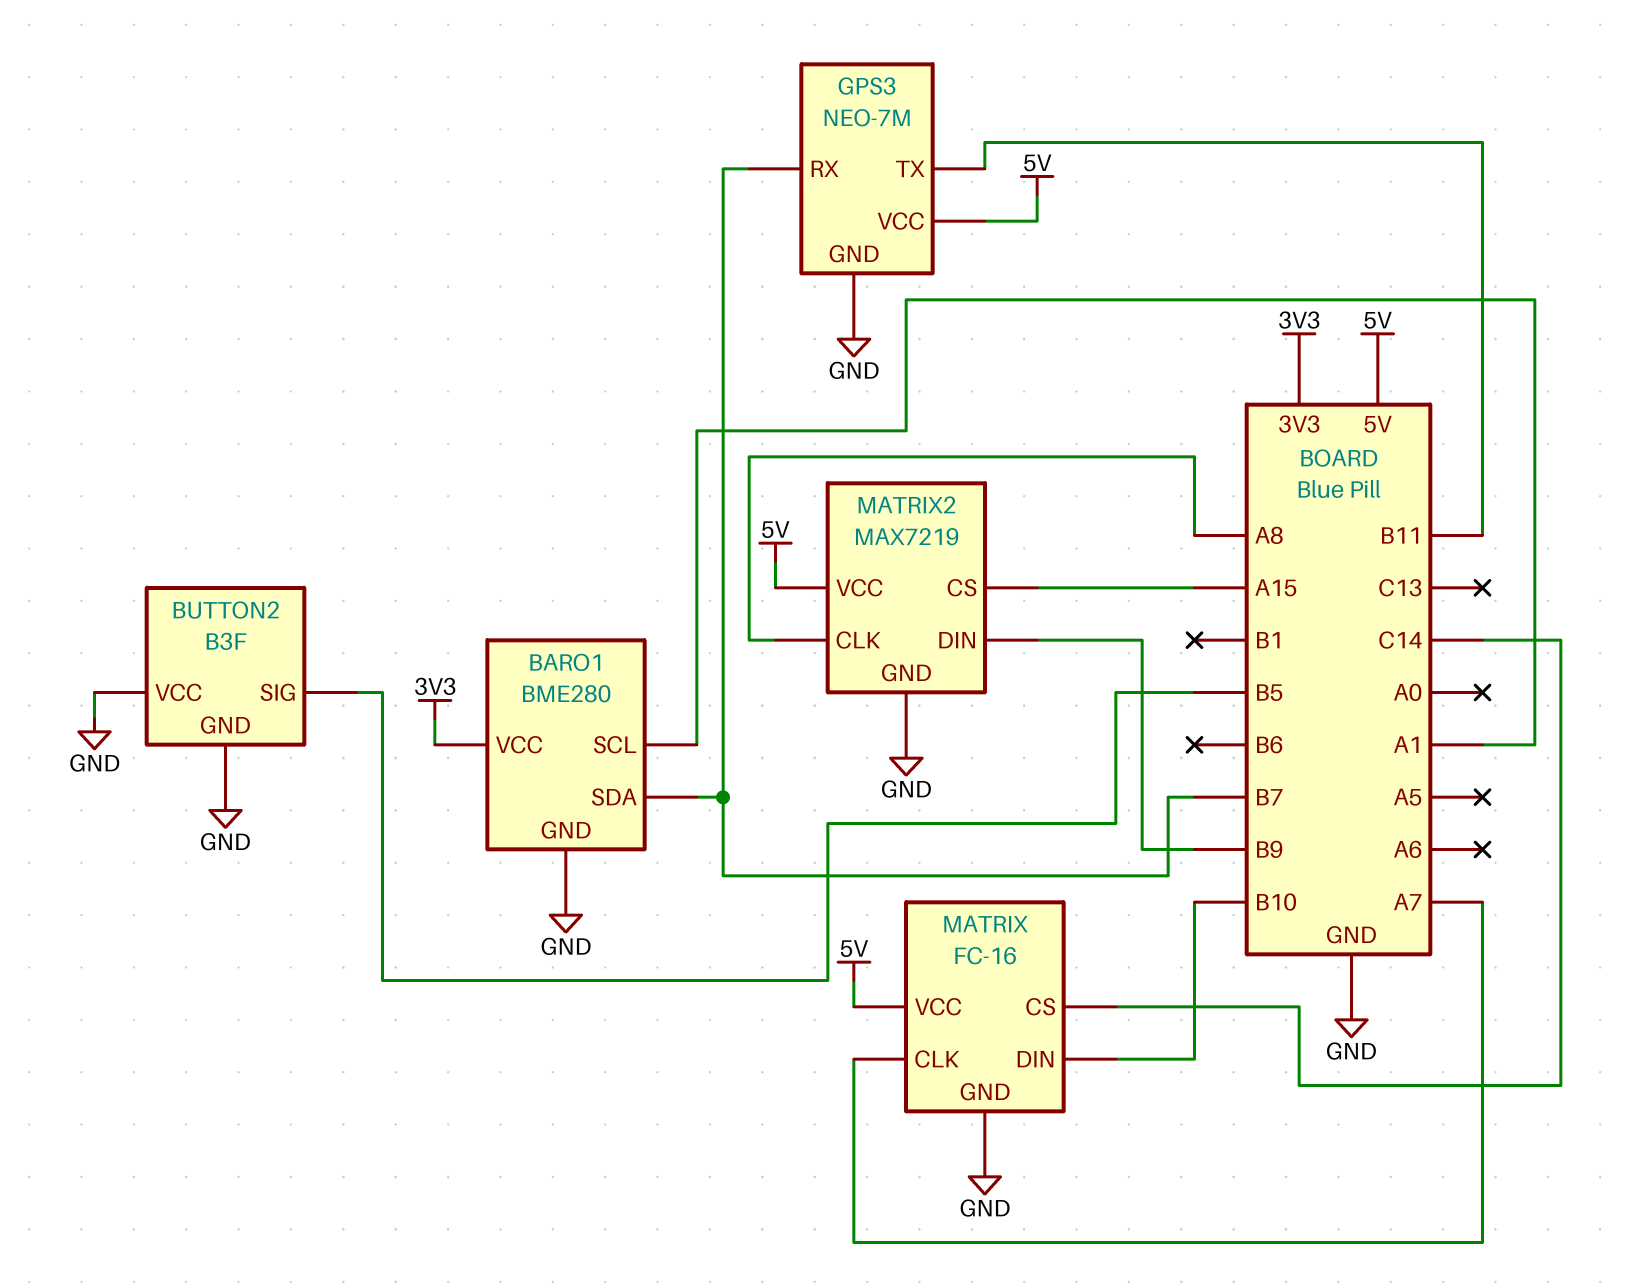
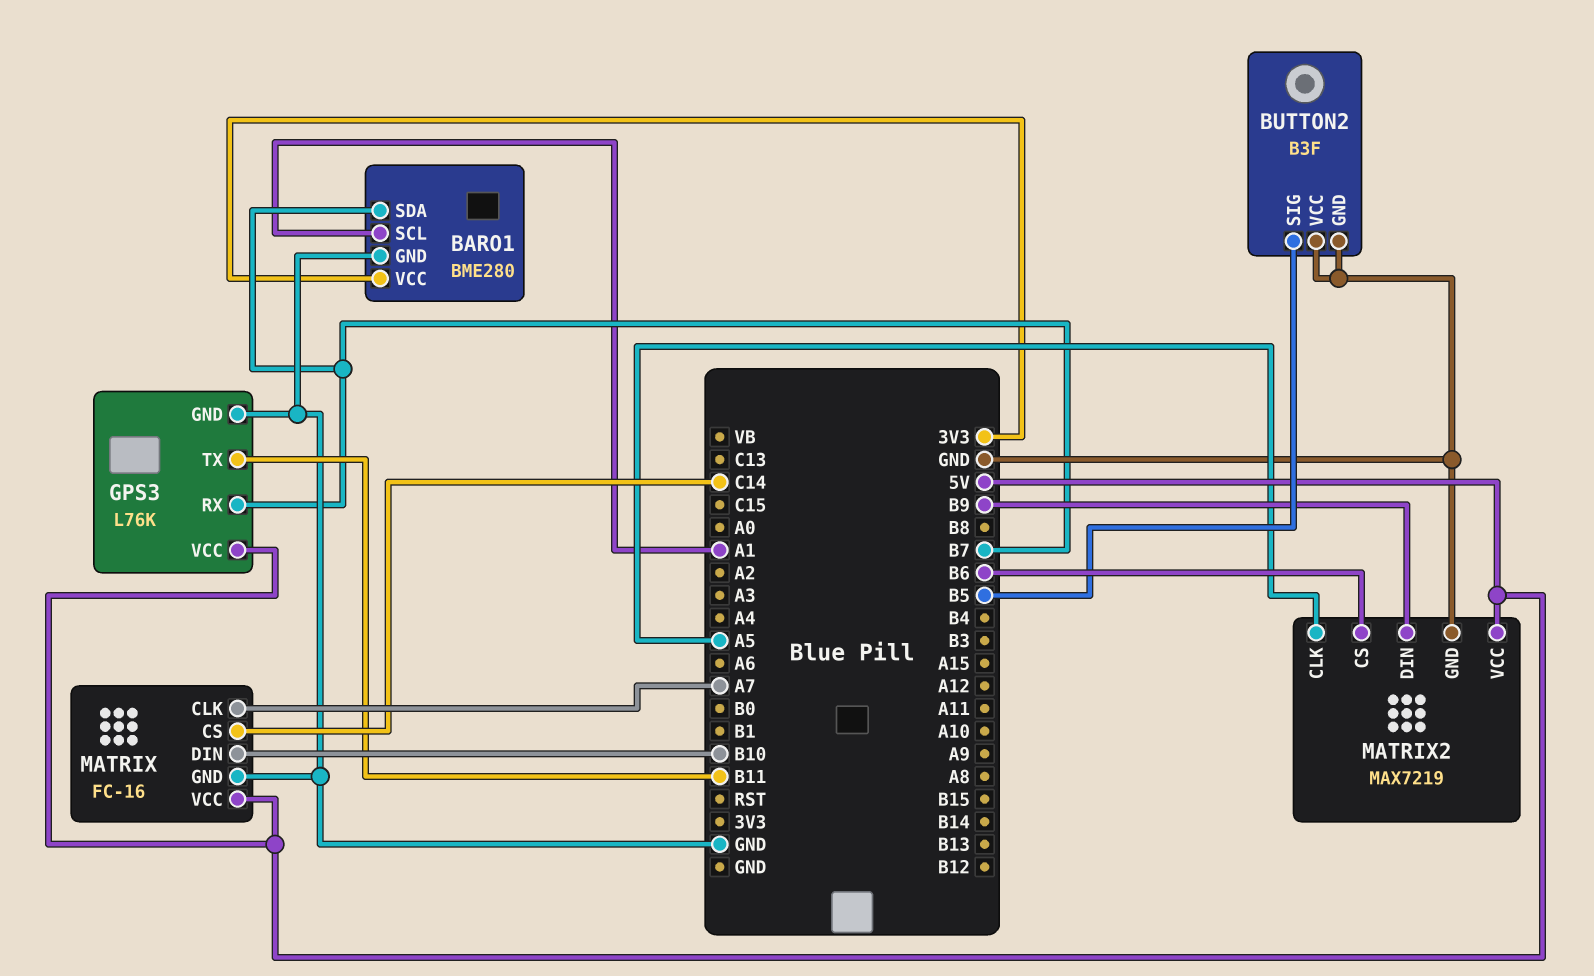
GPS3: NEO-7M -> L76K
MATRIX2 pin CLK: A8 -> A5
MATRIX2 pin CS: A15 -> B6

